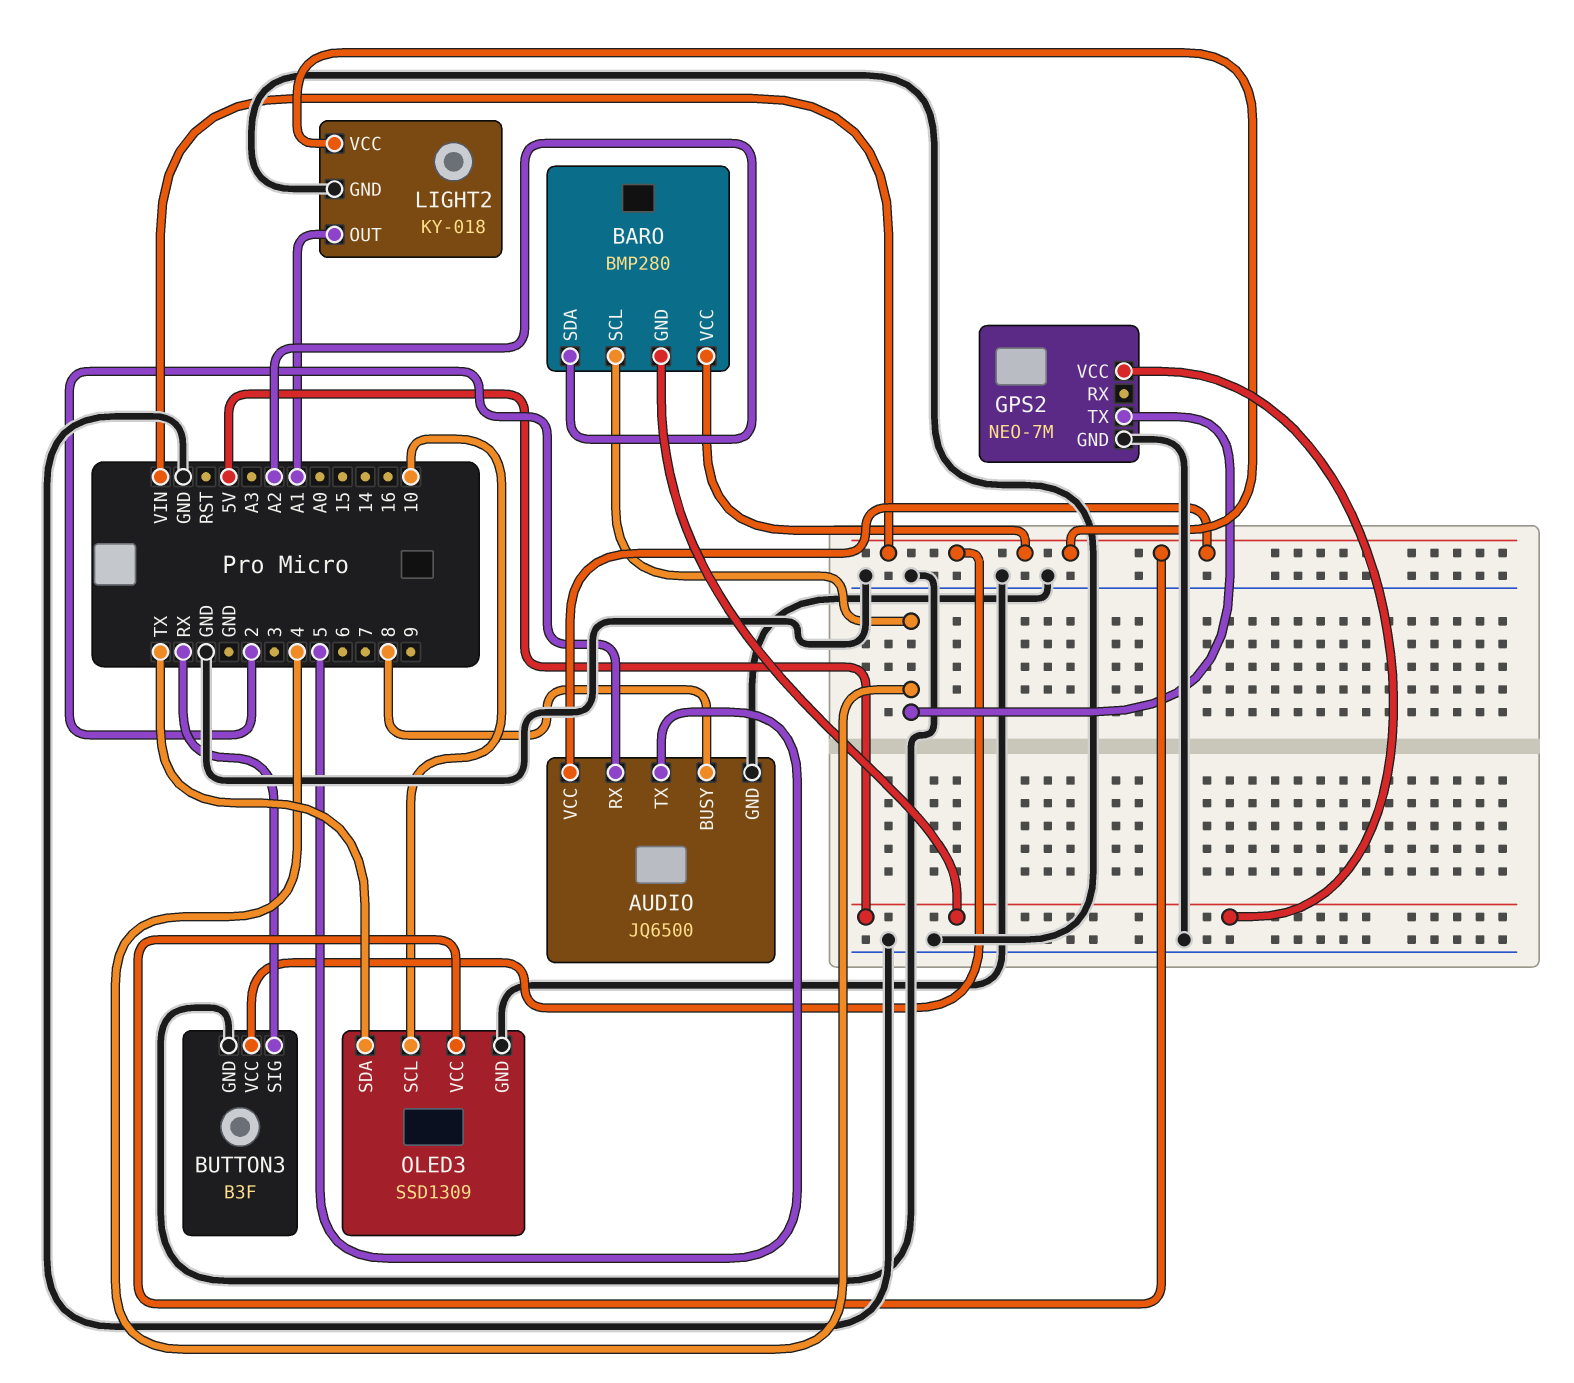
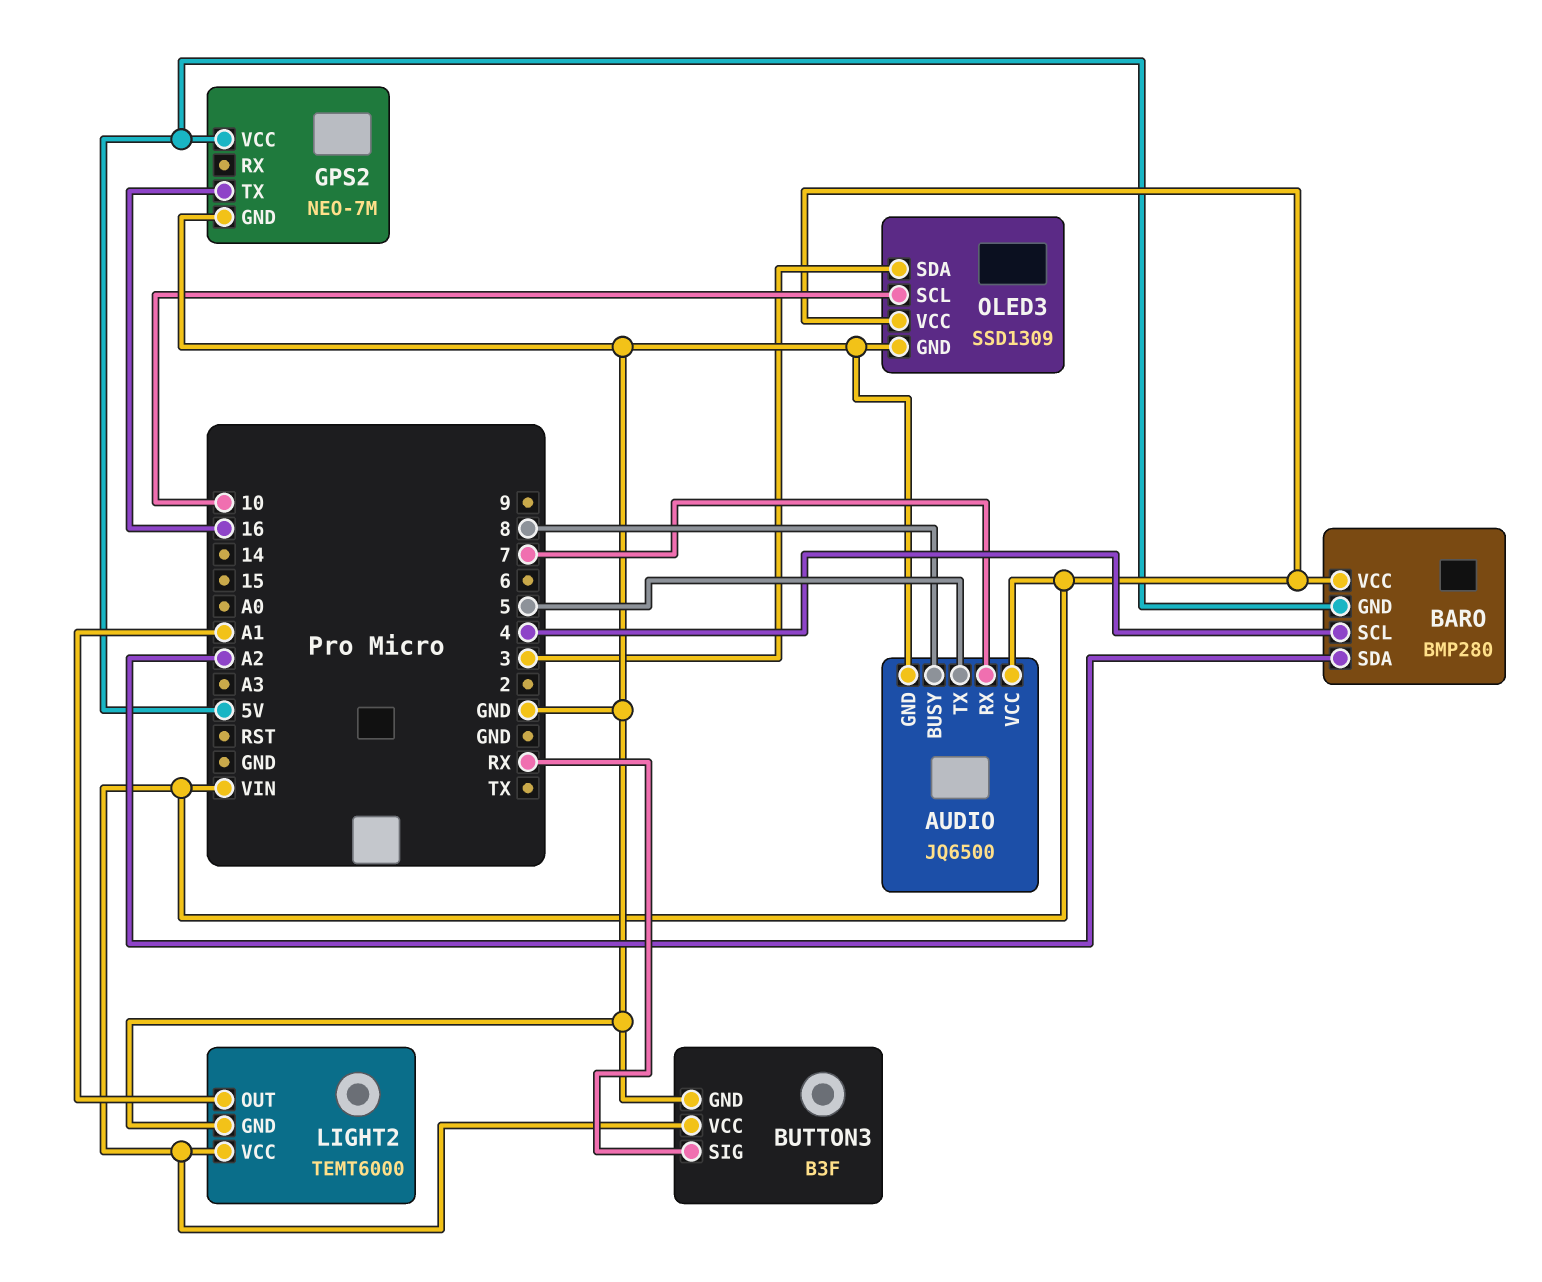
AUDIO pin RX: 2 -> 7
GPS2 pin TX: 4 -> 16
LIGHT2: KY-018 -> TEMT6000
OLED3 pin SDA: TX -> 3

